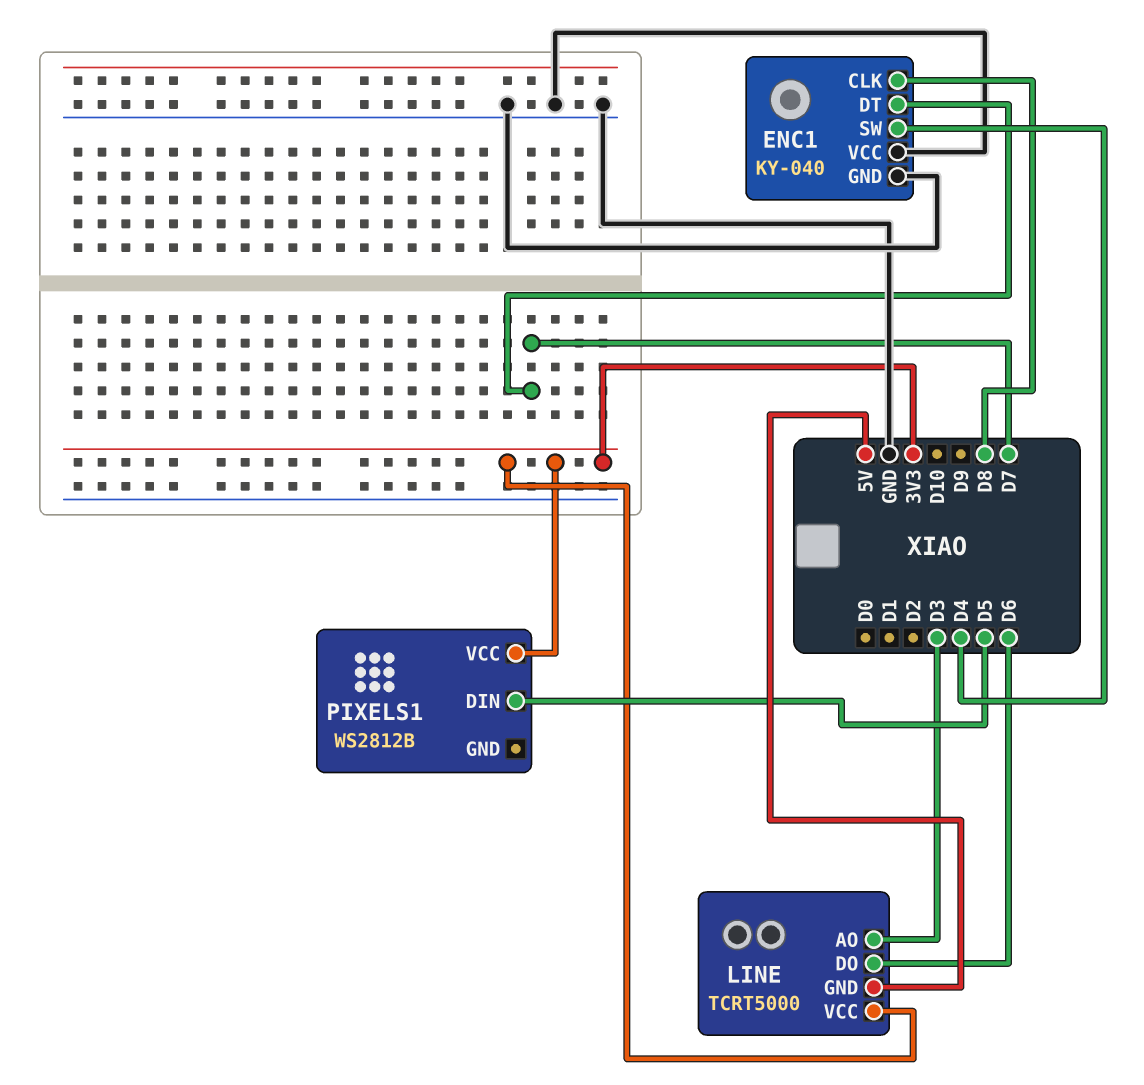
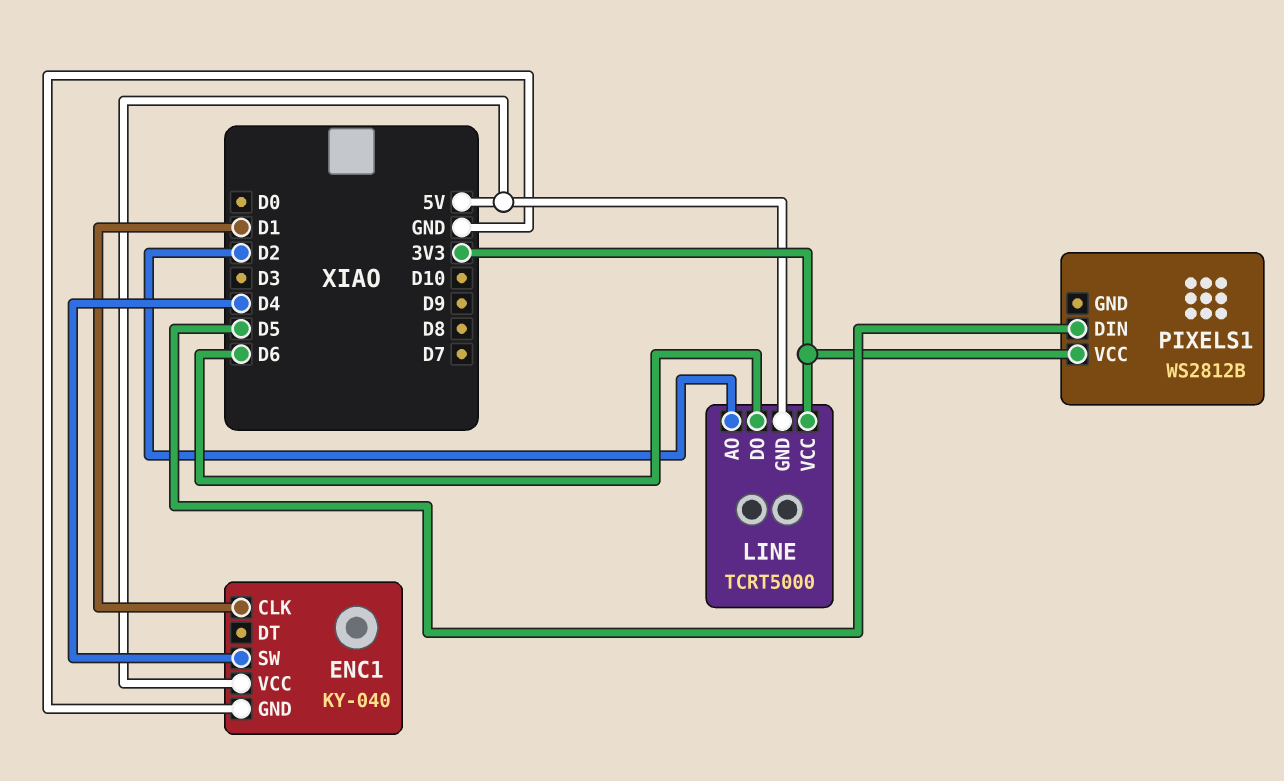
ENC1 pin CLK: D8 -> D1
ENC1 pin DT: D7 -> none
ENC1 pin VCC: GND -> 5V
LINE pin AO: D3 -> D2

